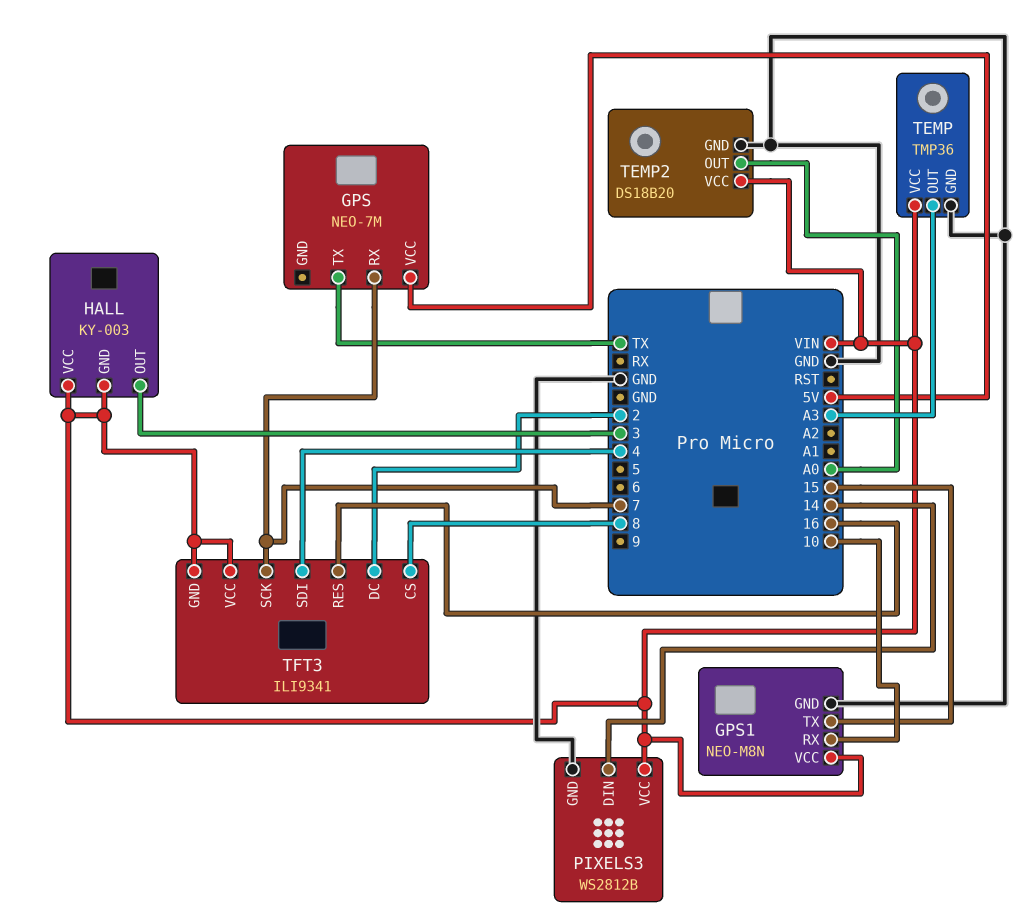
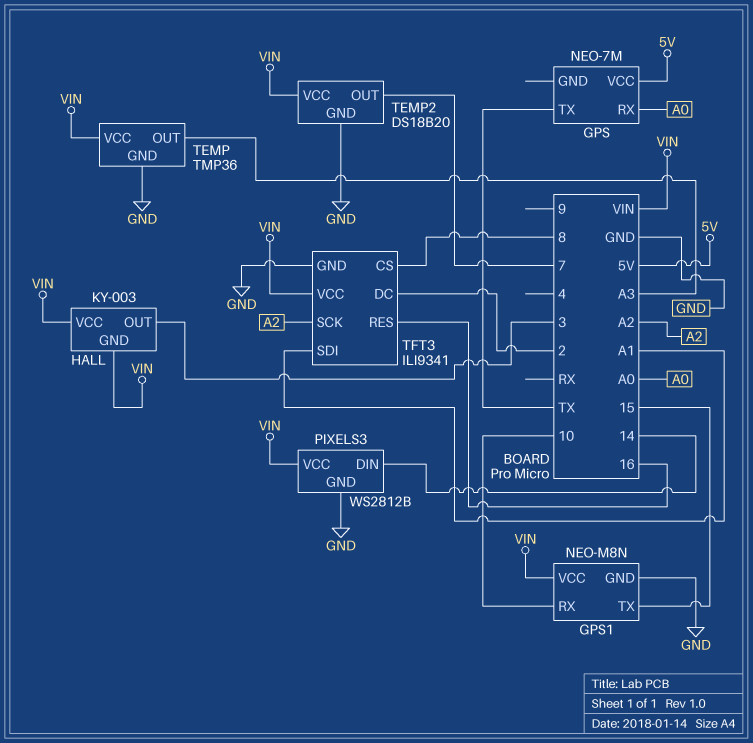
GPS pin RX: 7 -> A0
TEMP2 pin OUT: A0 -> 7
TFT3 pin GND: VIN -> GND
TFT3 pin SCK: 7 -> A2
TFT3 pin SDI: 4 -> A1

